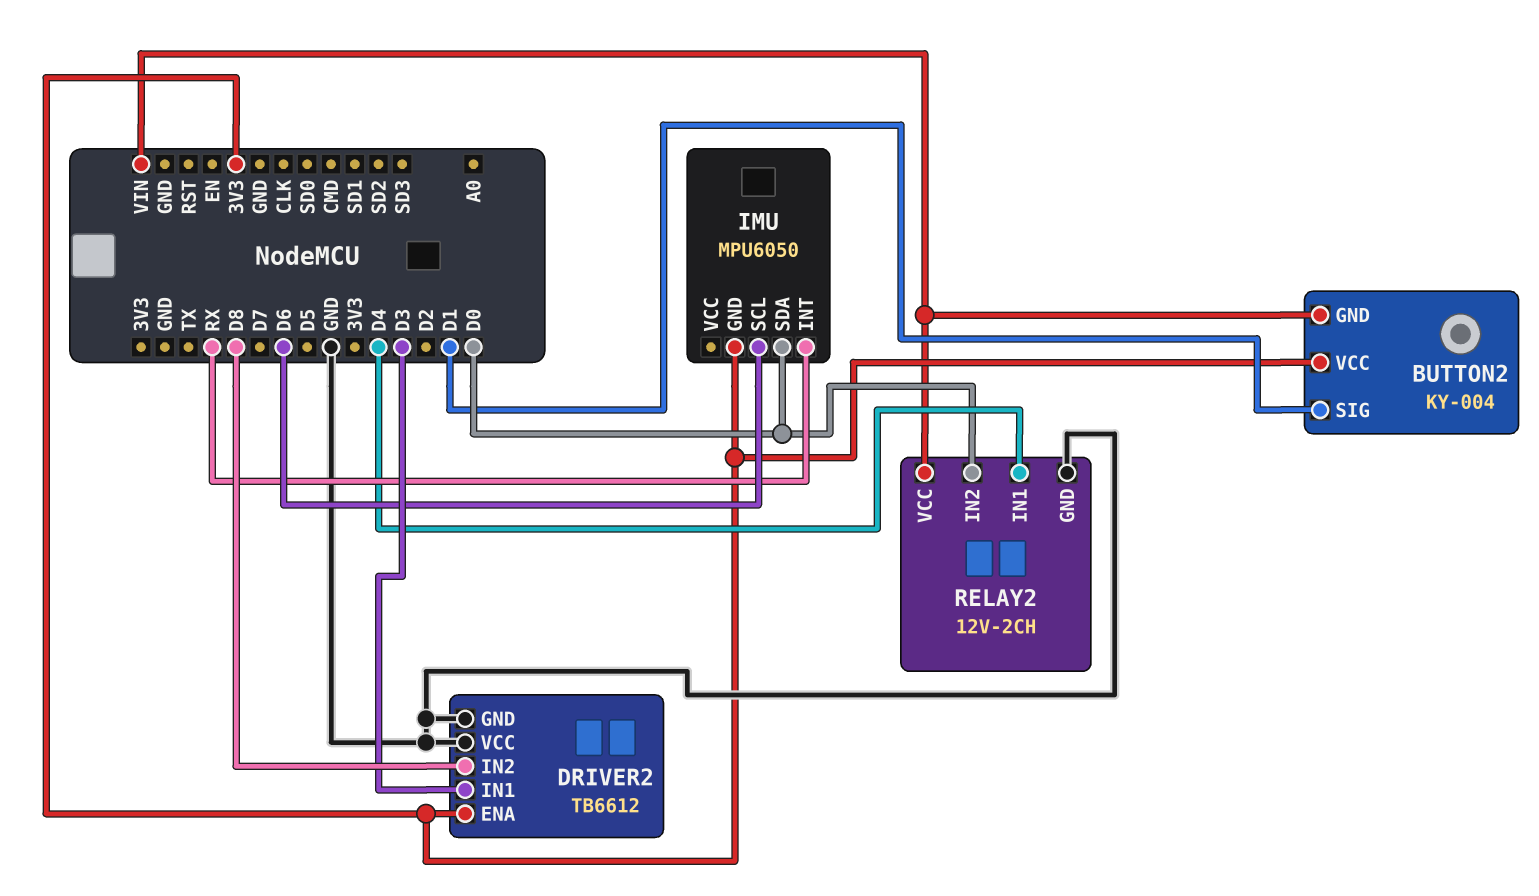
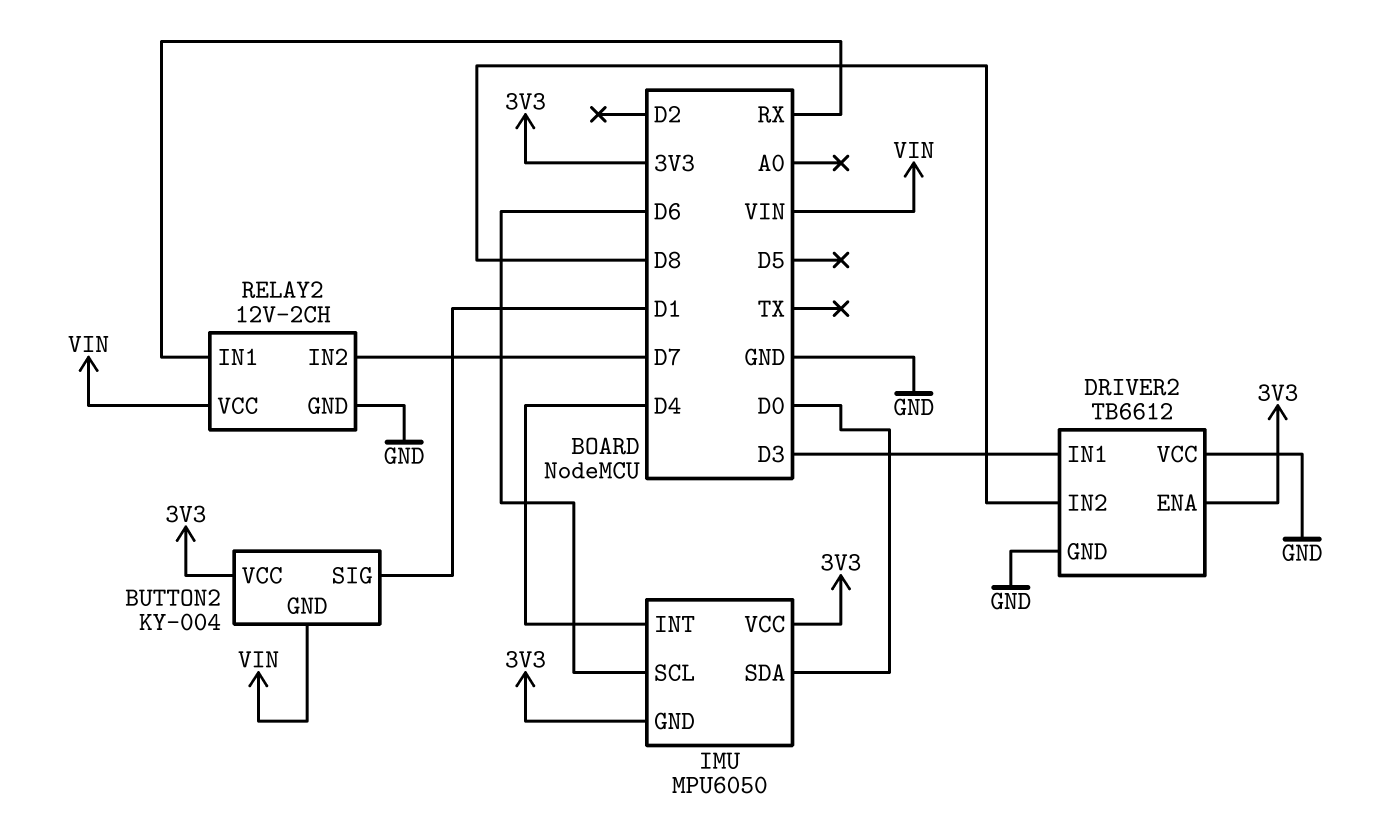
IMU pin INT: RX -> D4
IMU pin VCC: none -> 3V3
RELAY2 pin IN1: D4 -> RX
RELAY2 pin IN2: D0 -> D7

